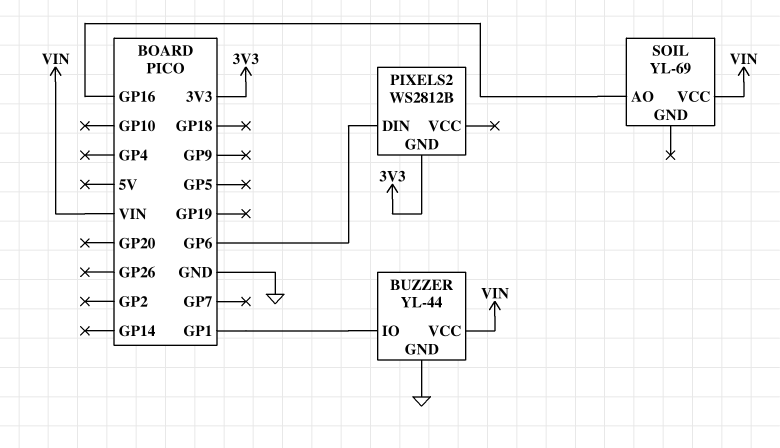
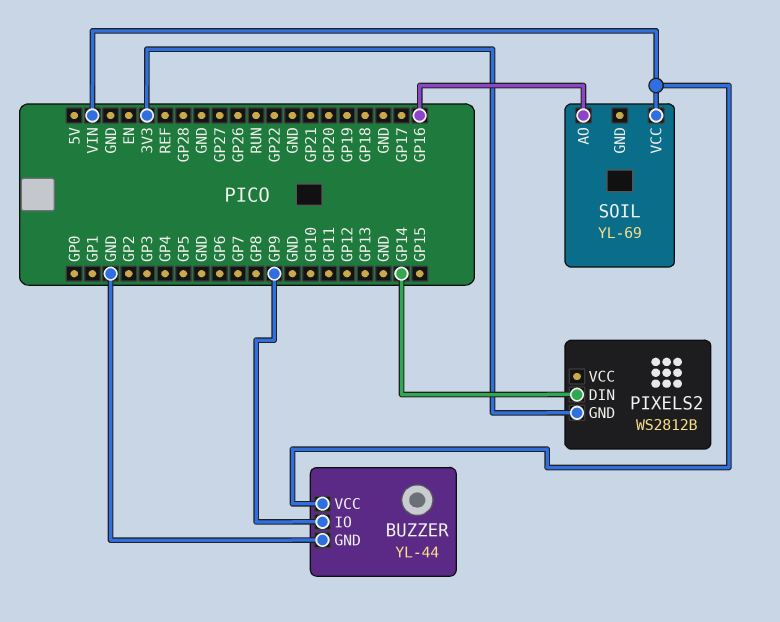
BUZZER pin IO: GP1 -> GP9
PIXELS2 pin DIN: GP6 -> GP14

